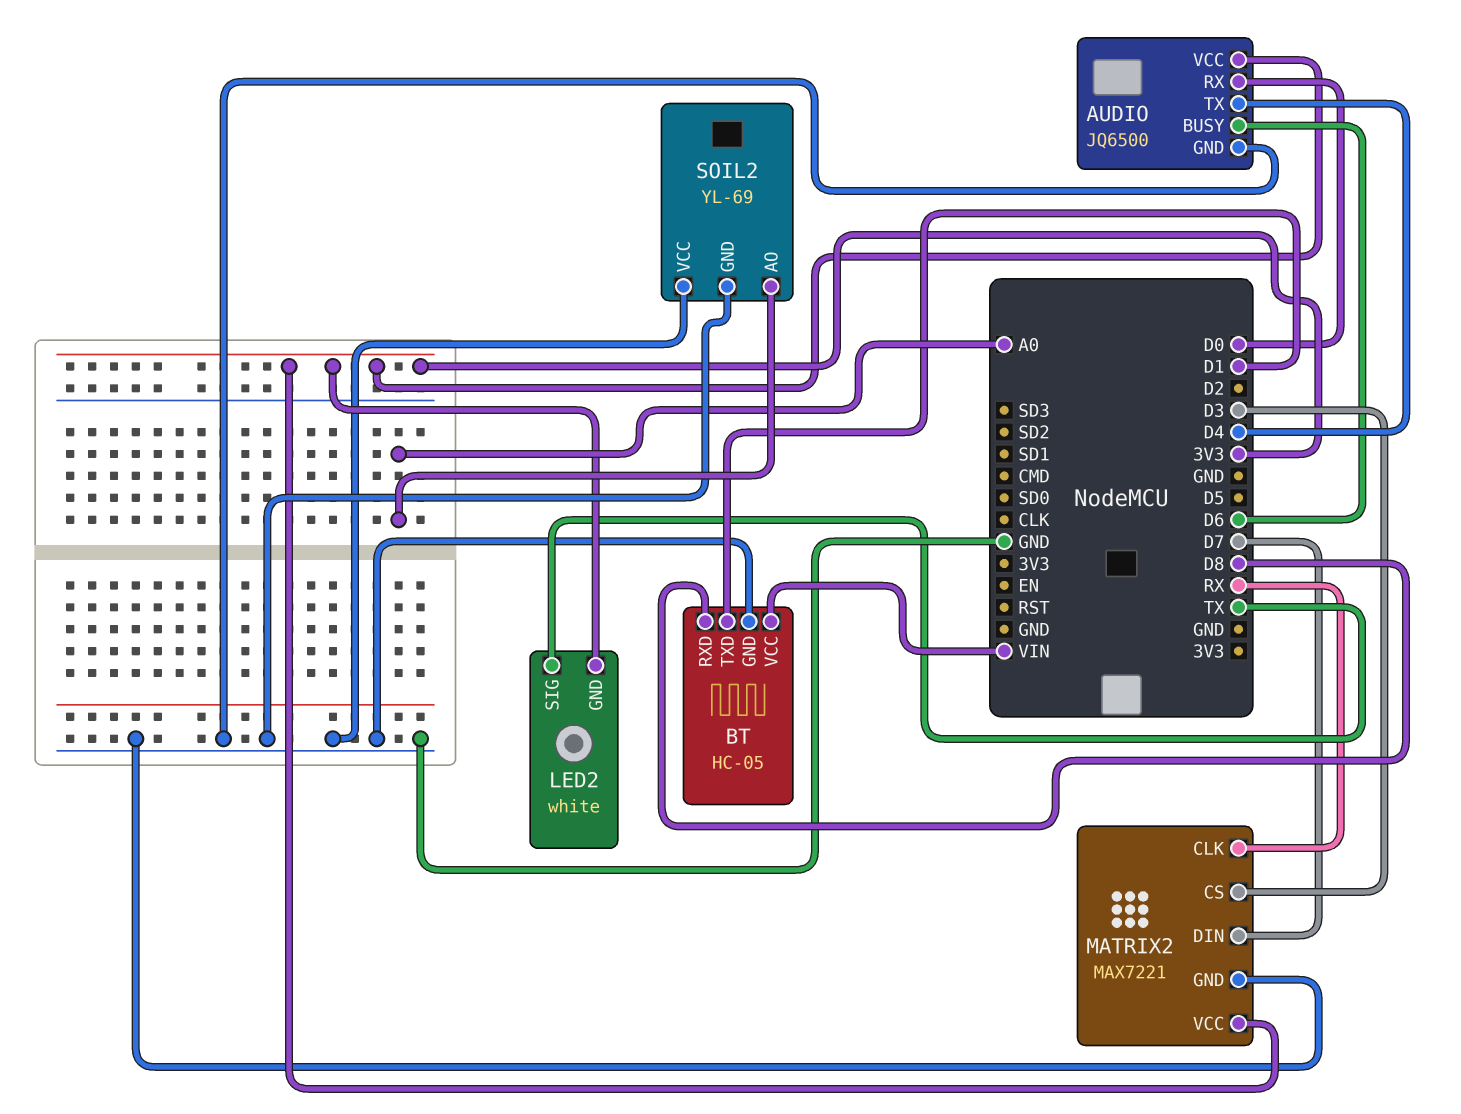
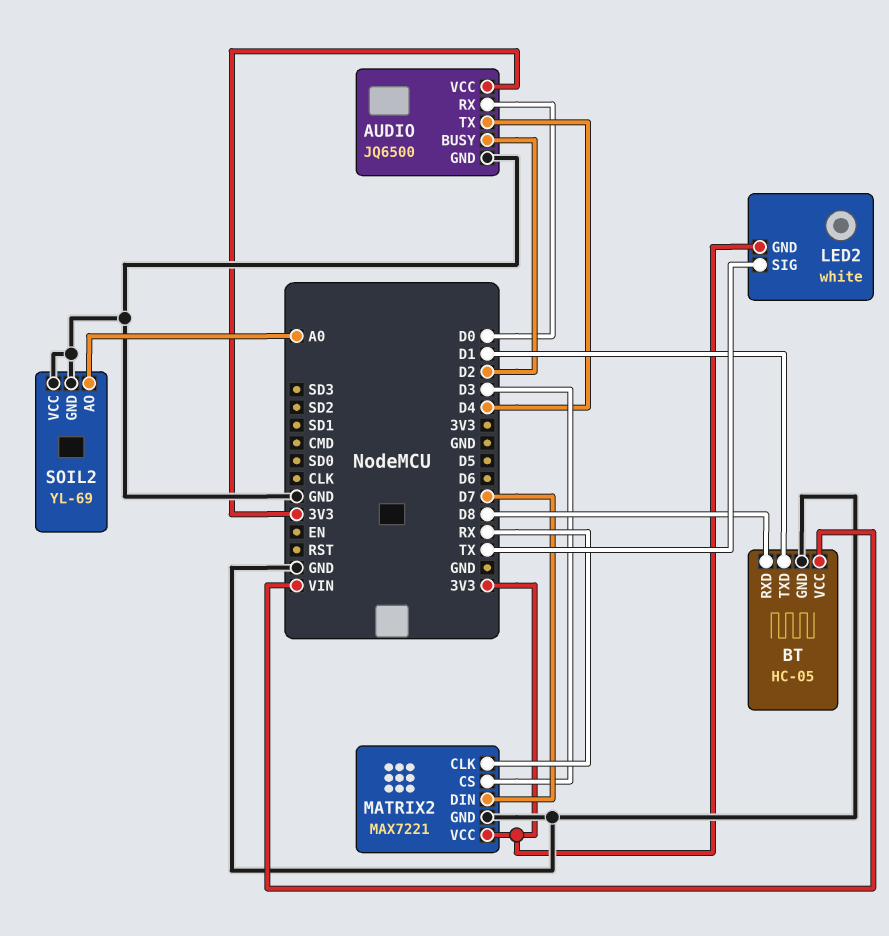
AUDIO pin BUSY: D6 -> D2

